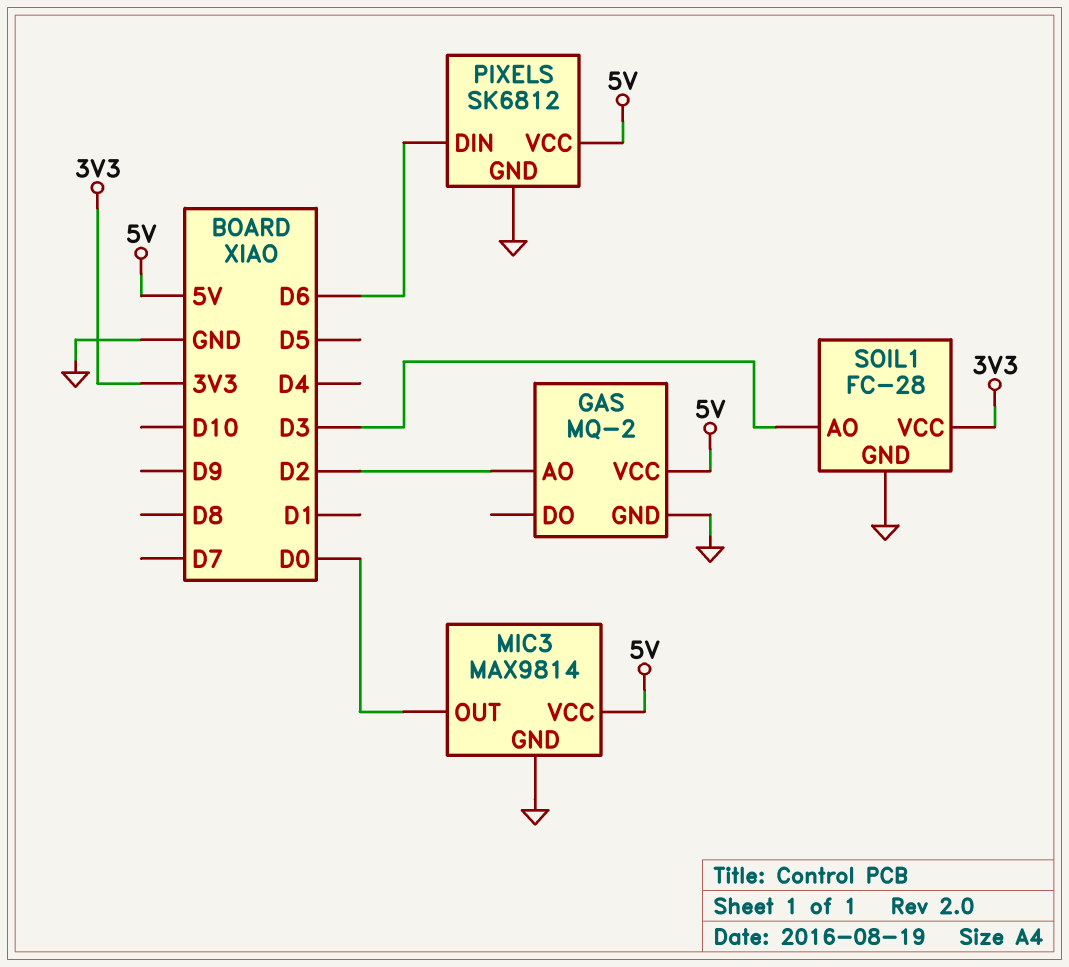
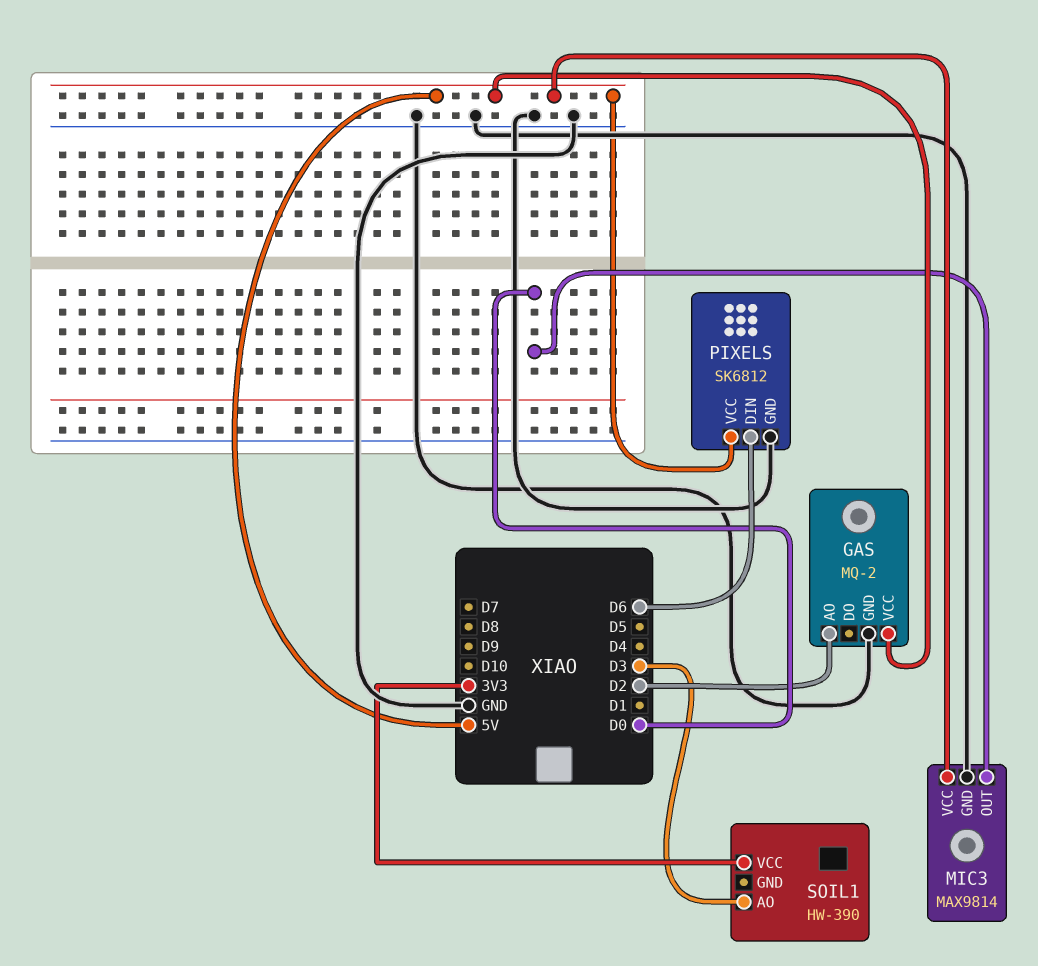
SOIL1: FC-28 -> HW-390
SOIL1 pin GND: GND -> none

